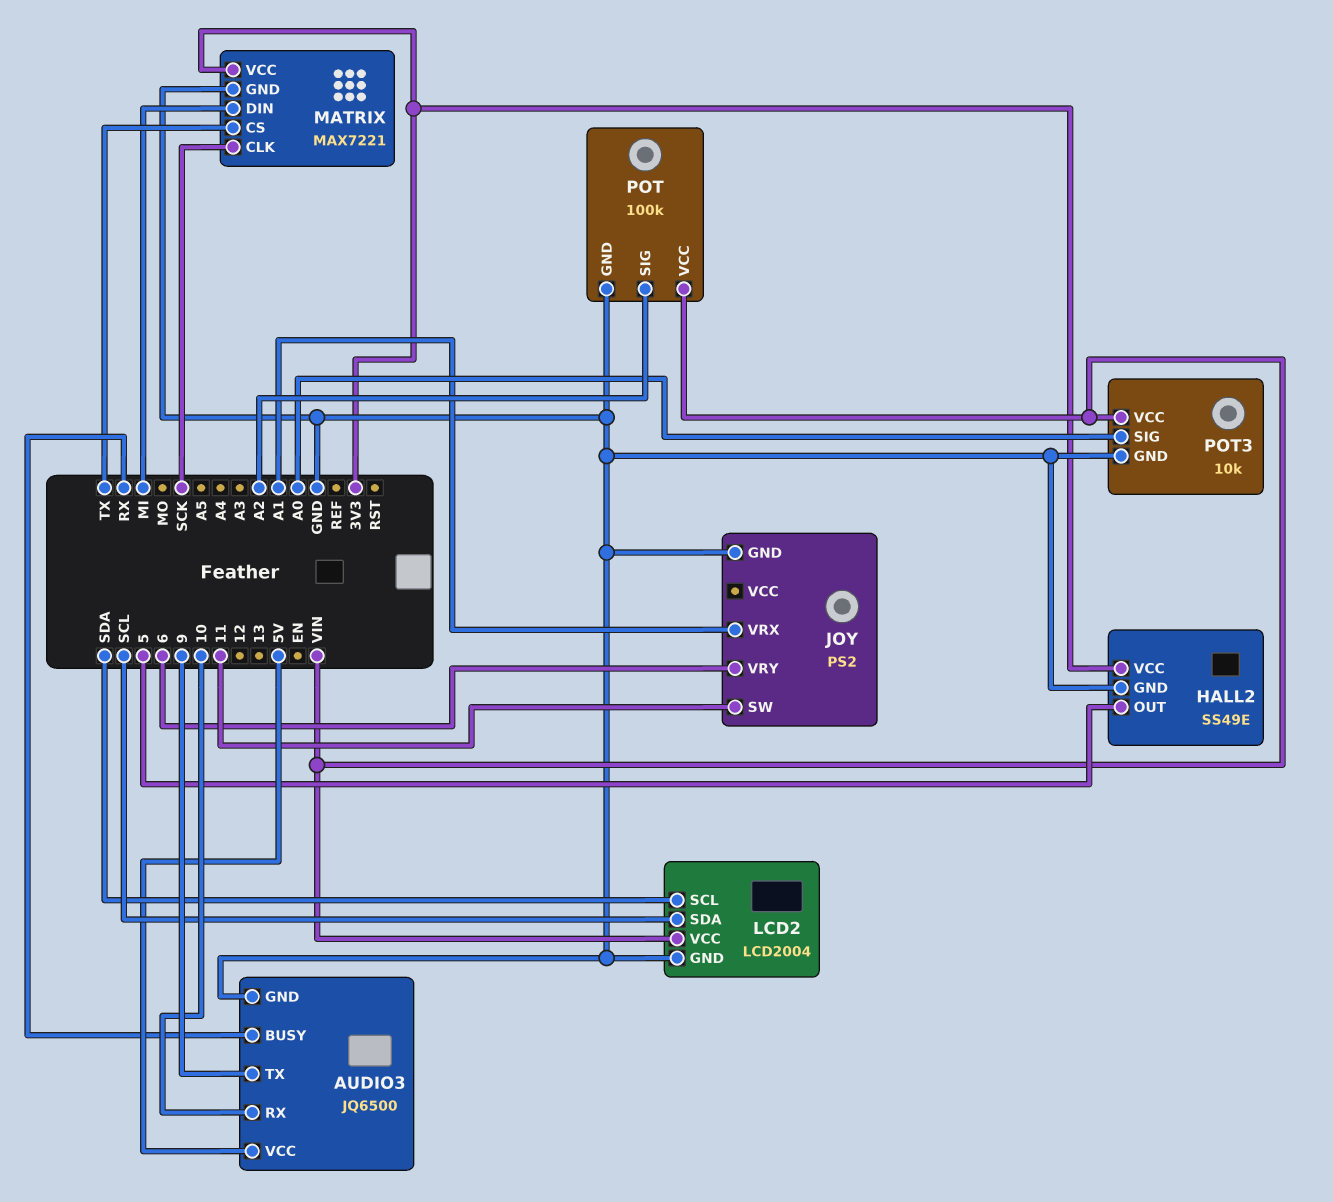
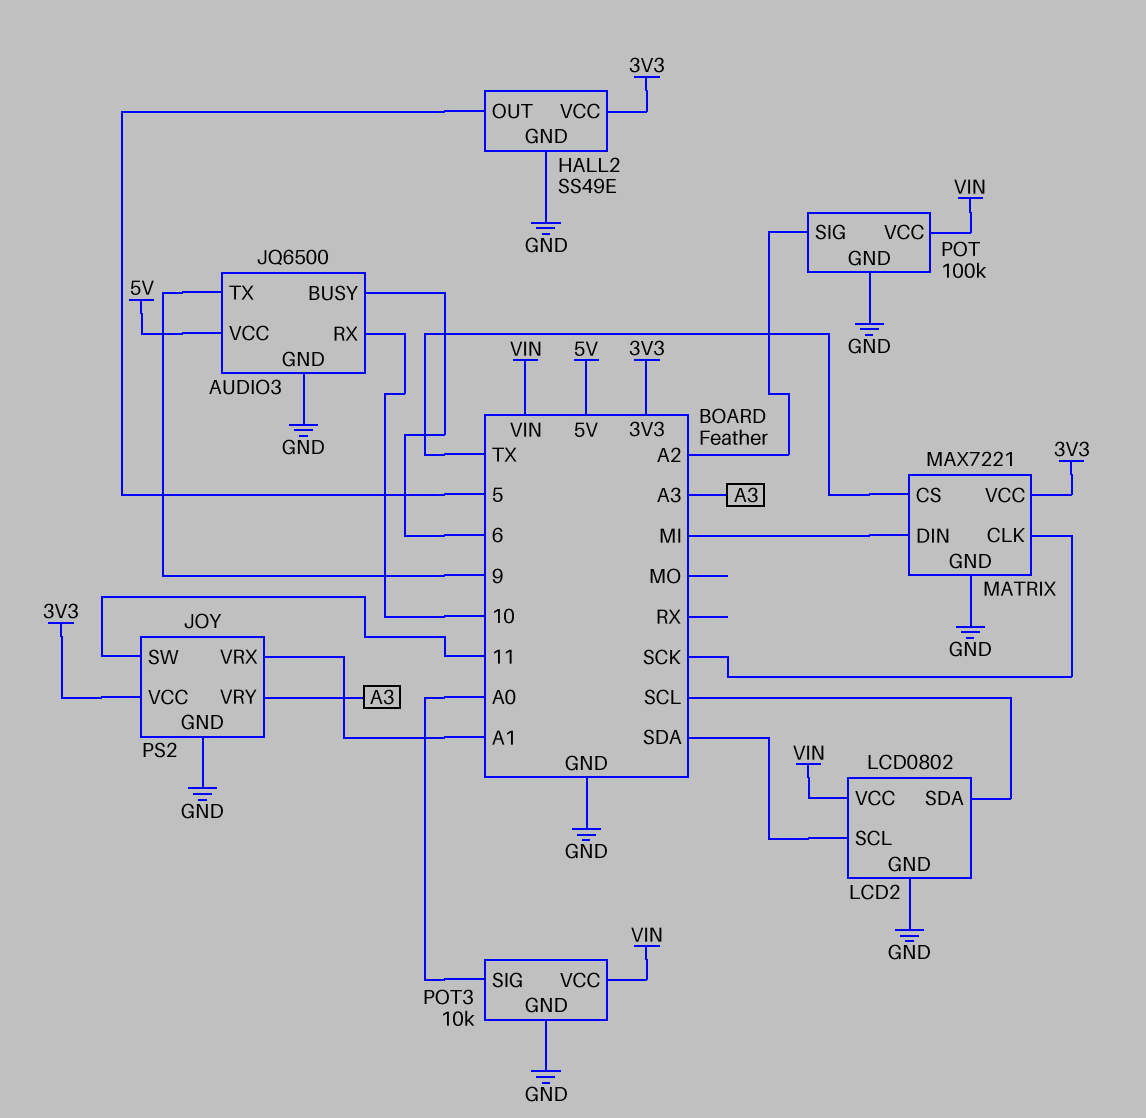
AUDIO3 pin BUSY: RX -> 6
JOY pin VCC: none -> 3V3
JOY pin VRY: 6 -> A3
LCD2: LCD2004 -> LCD0802

